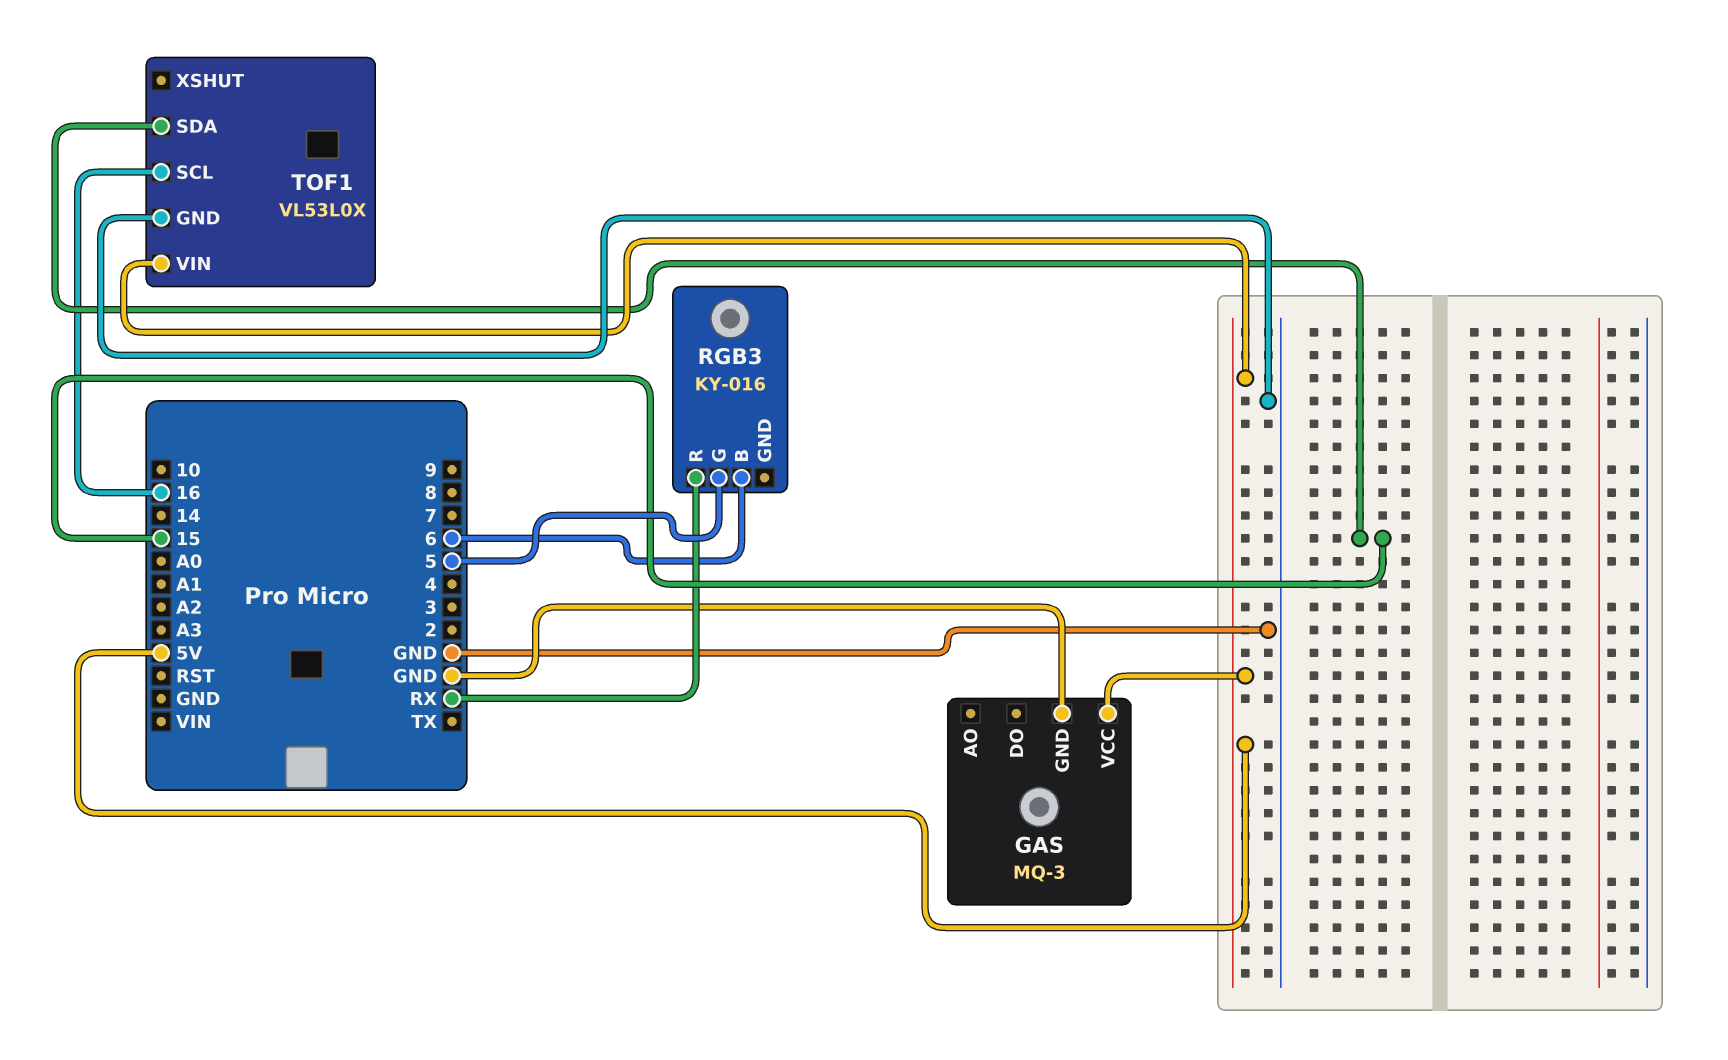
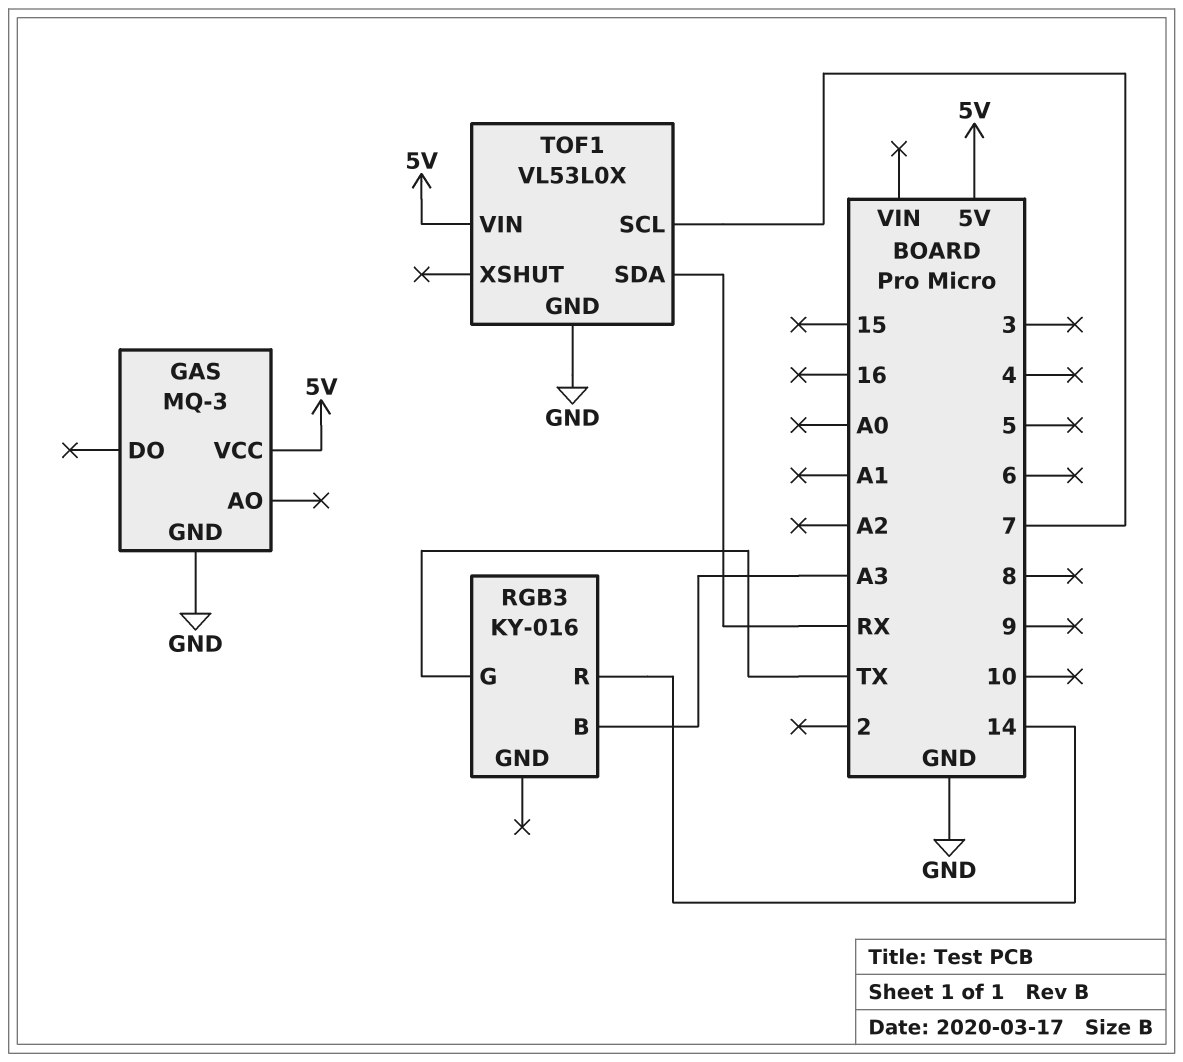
RGB3 pin B: 6 -> A3
RGB3 pin G: 5 -> TX
RGB3 pin R: RX -> 14
TOF1 pin SCL: 16 -> 7
TOF1 pin SDA: 15 -> RX

